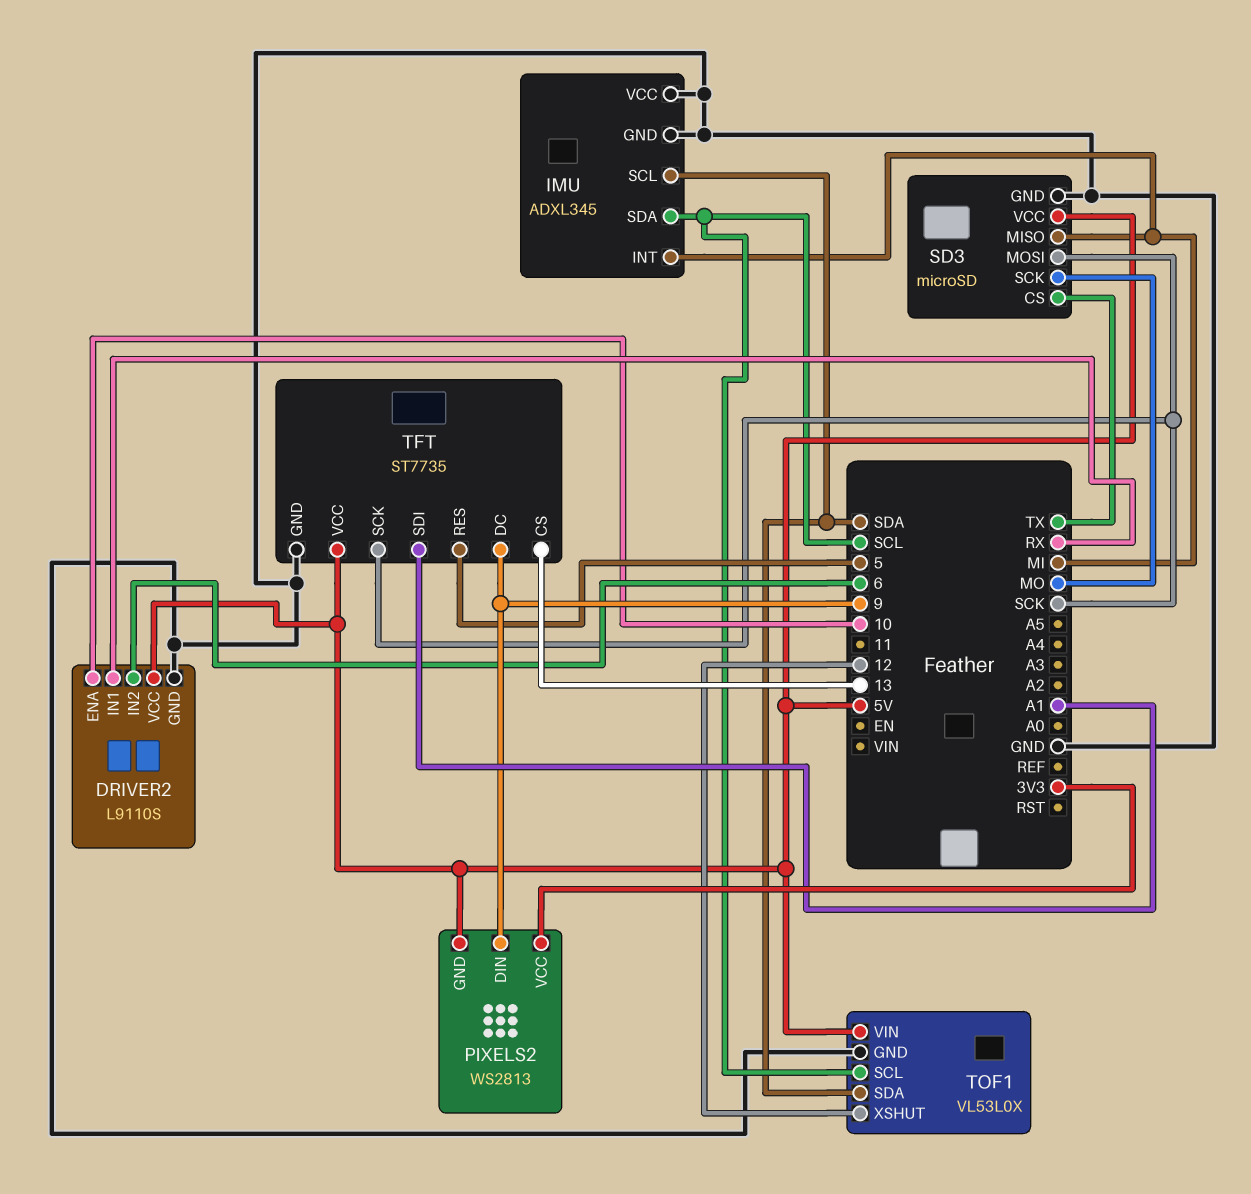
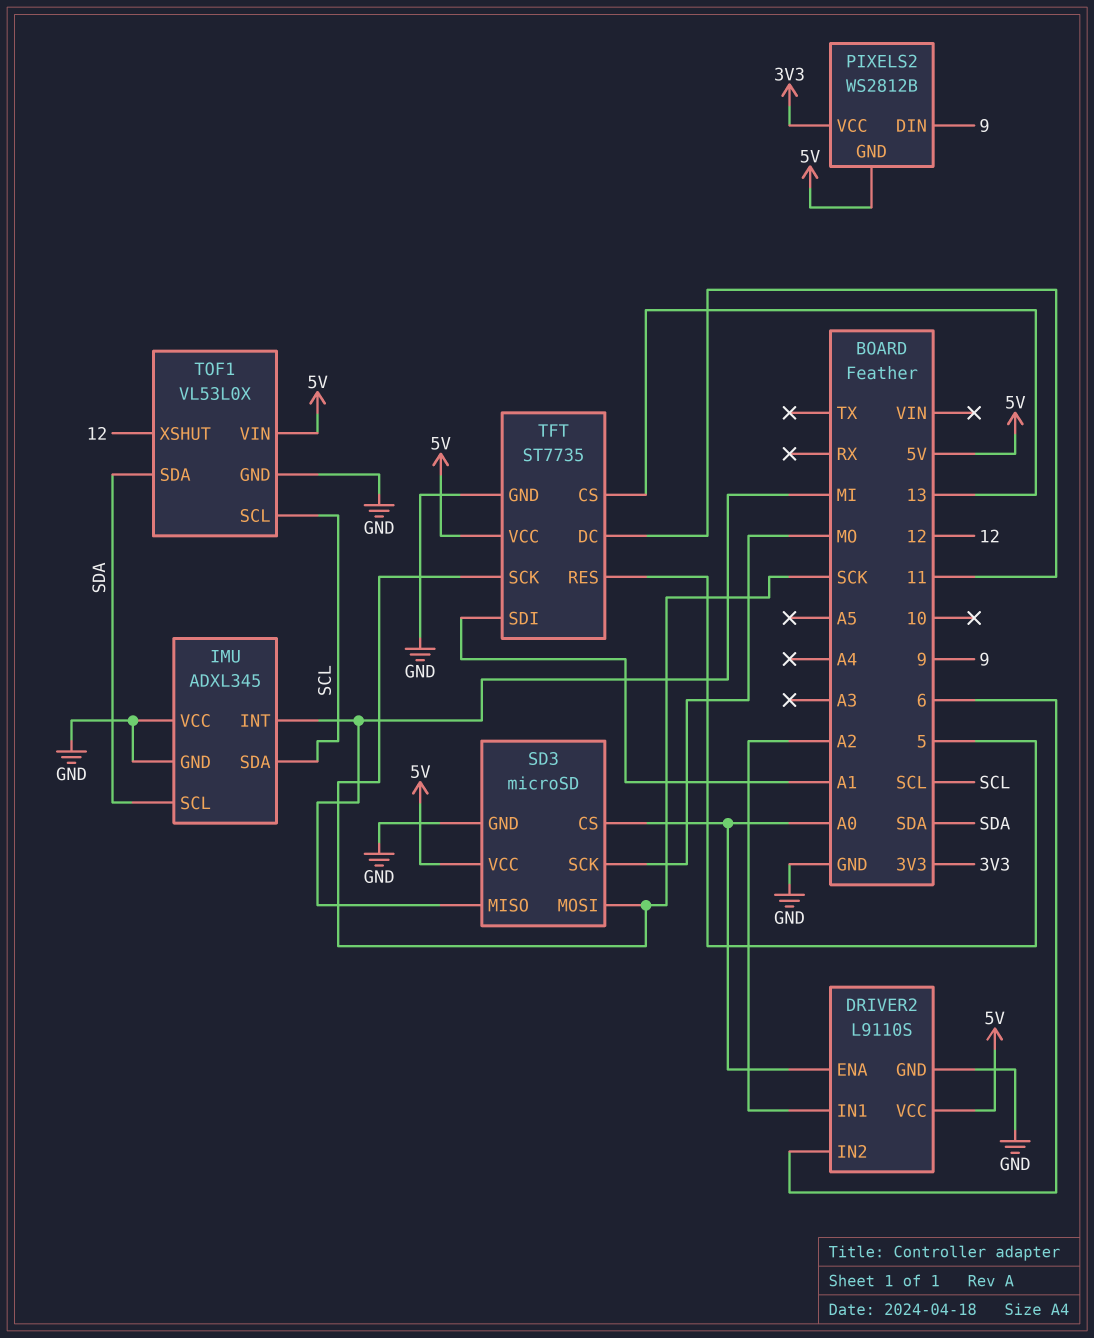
DRIVER2 pin ENA: 10 -> A0
DRIVER2 pin IN1: RX -> A2
PIXELS2: WS2813 -> WS2812B
SD3 pin CS: TX -> A0
TFT pin DC: 9 -> 11

